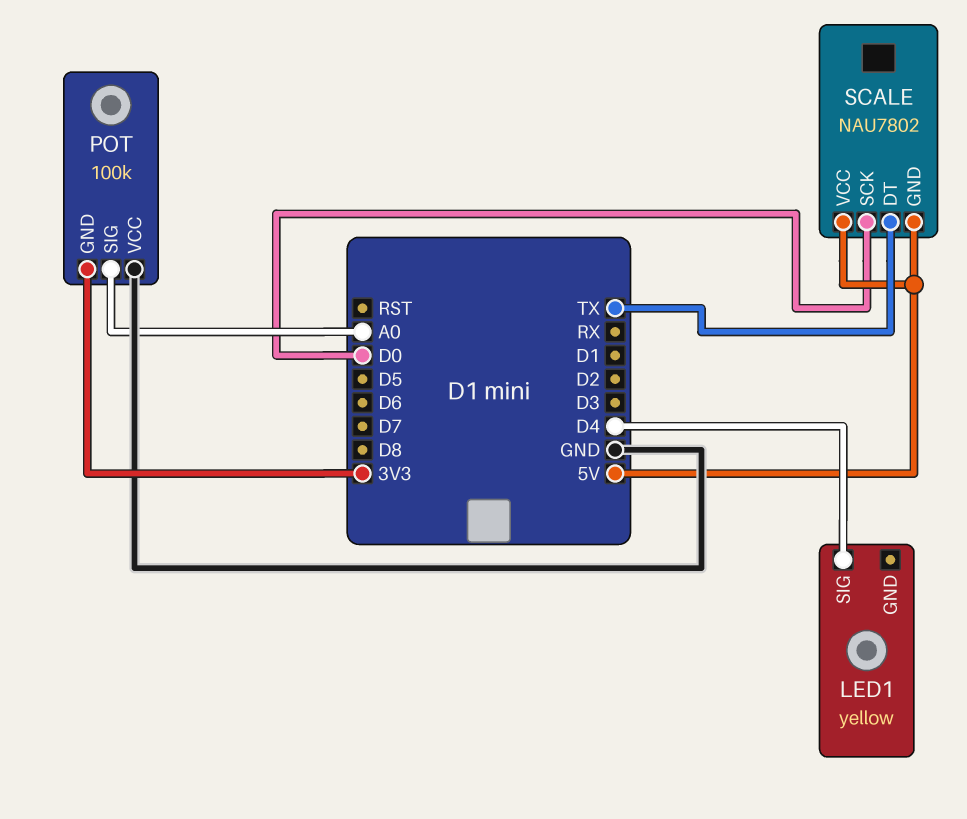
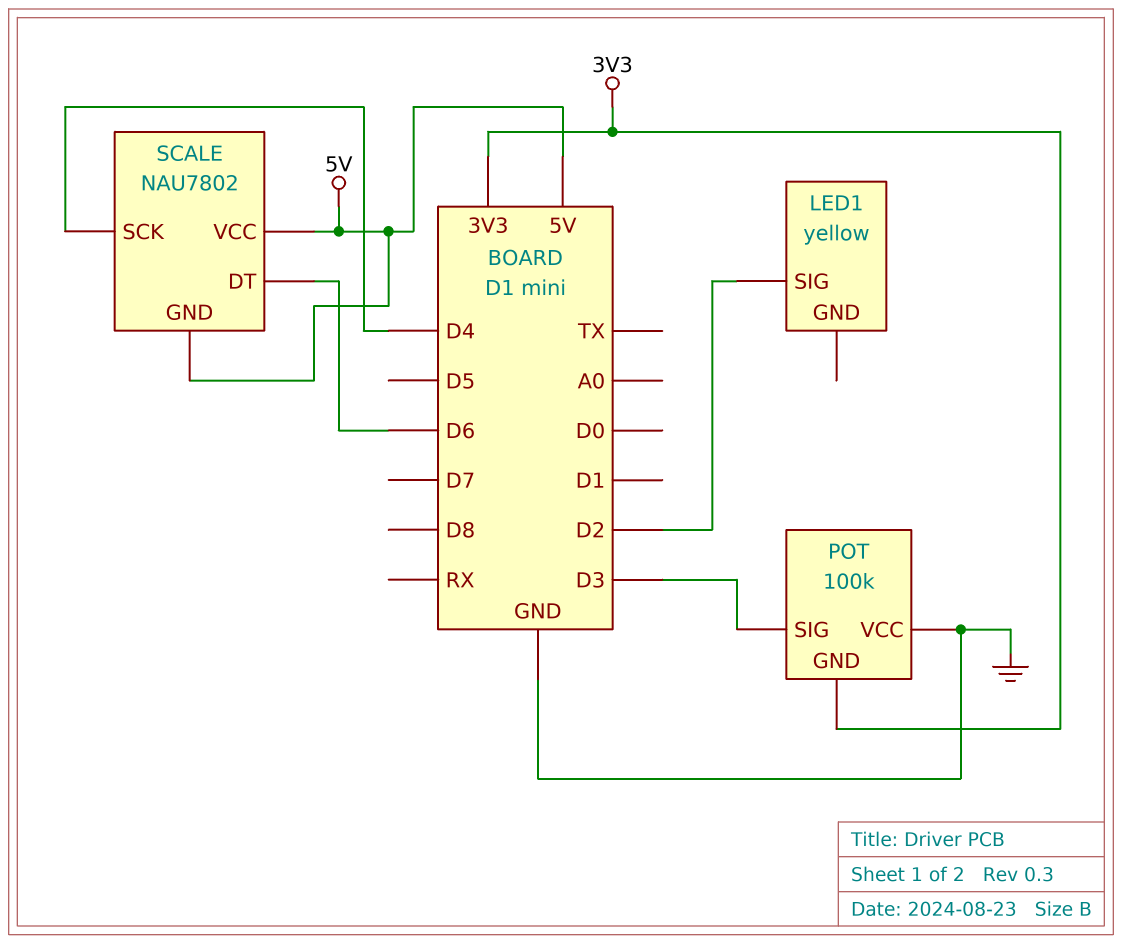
LED1 pin SIG: D4 -> D2
POT pin SIG: A0 -> D3
SCALE pin DT: TX -> D6
SCALE pin SCK: D0 -> D4

